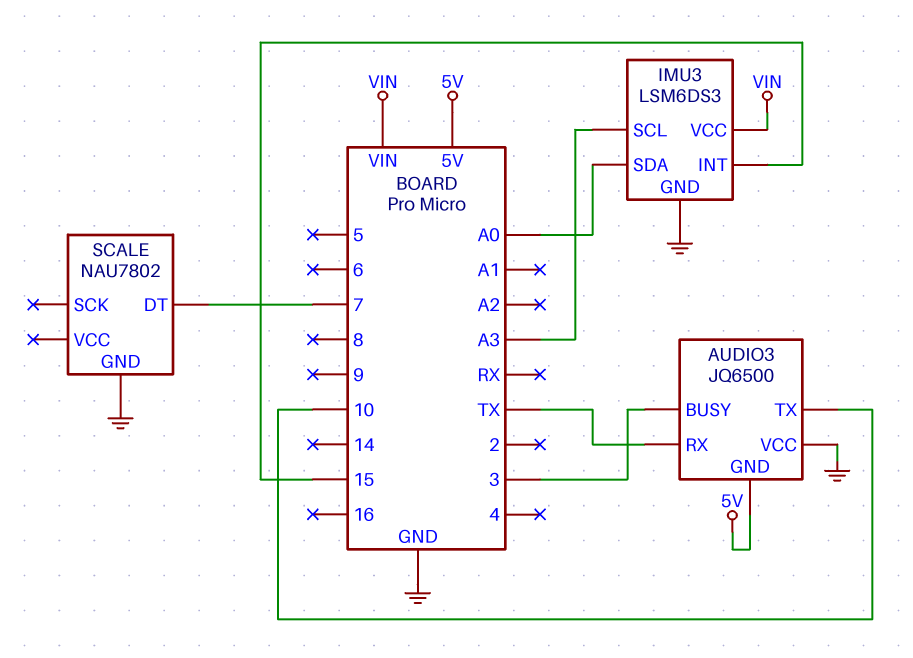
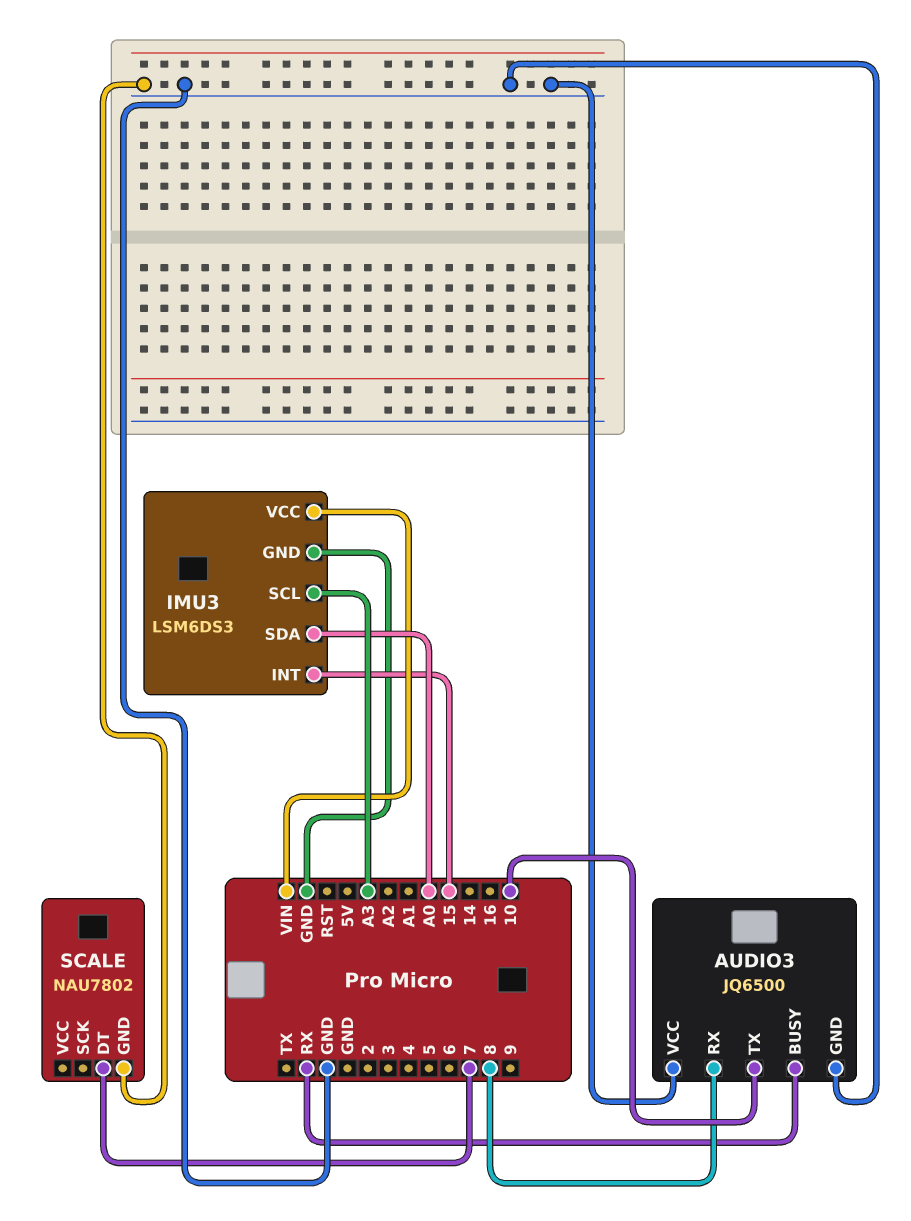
AUDIO3 pin BUSY: 3 -> RX
AUDIO3 pin GND: 5V -> GND
AUDIO3 pin RX: TX -> 8

